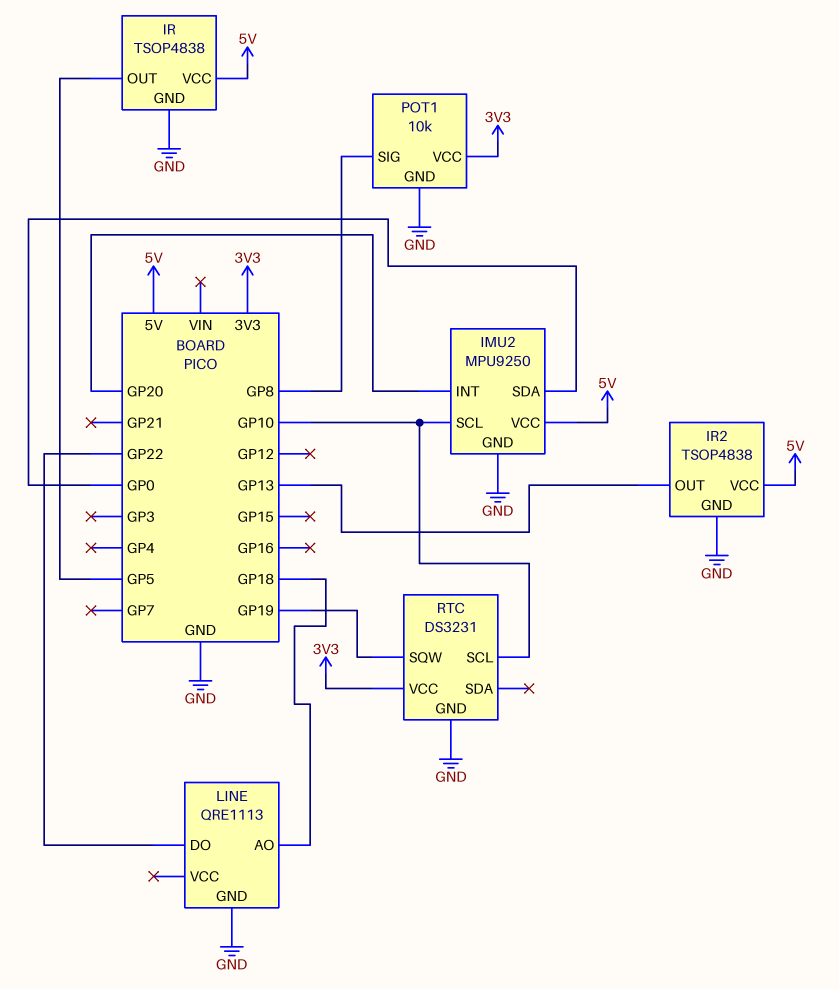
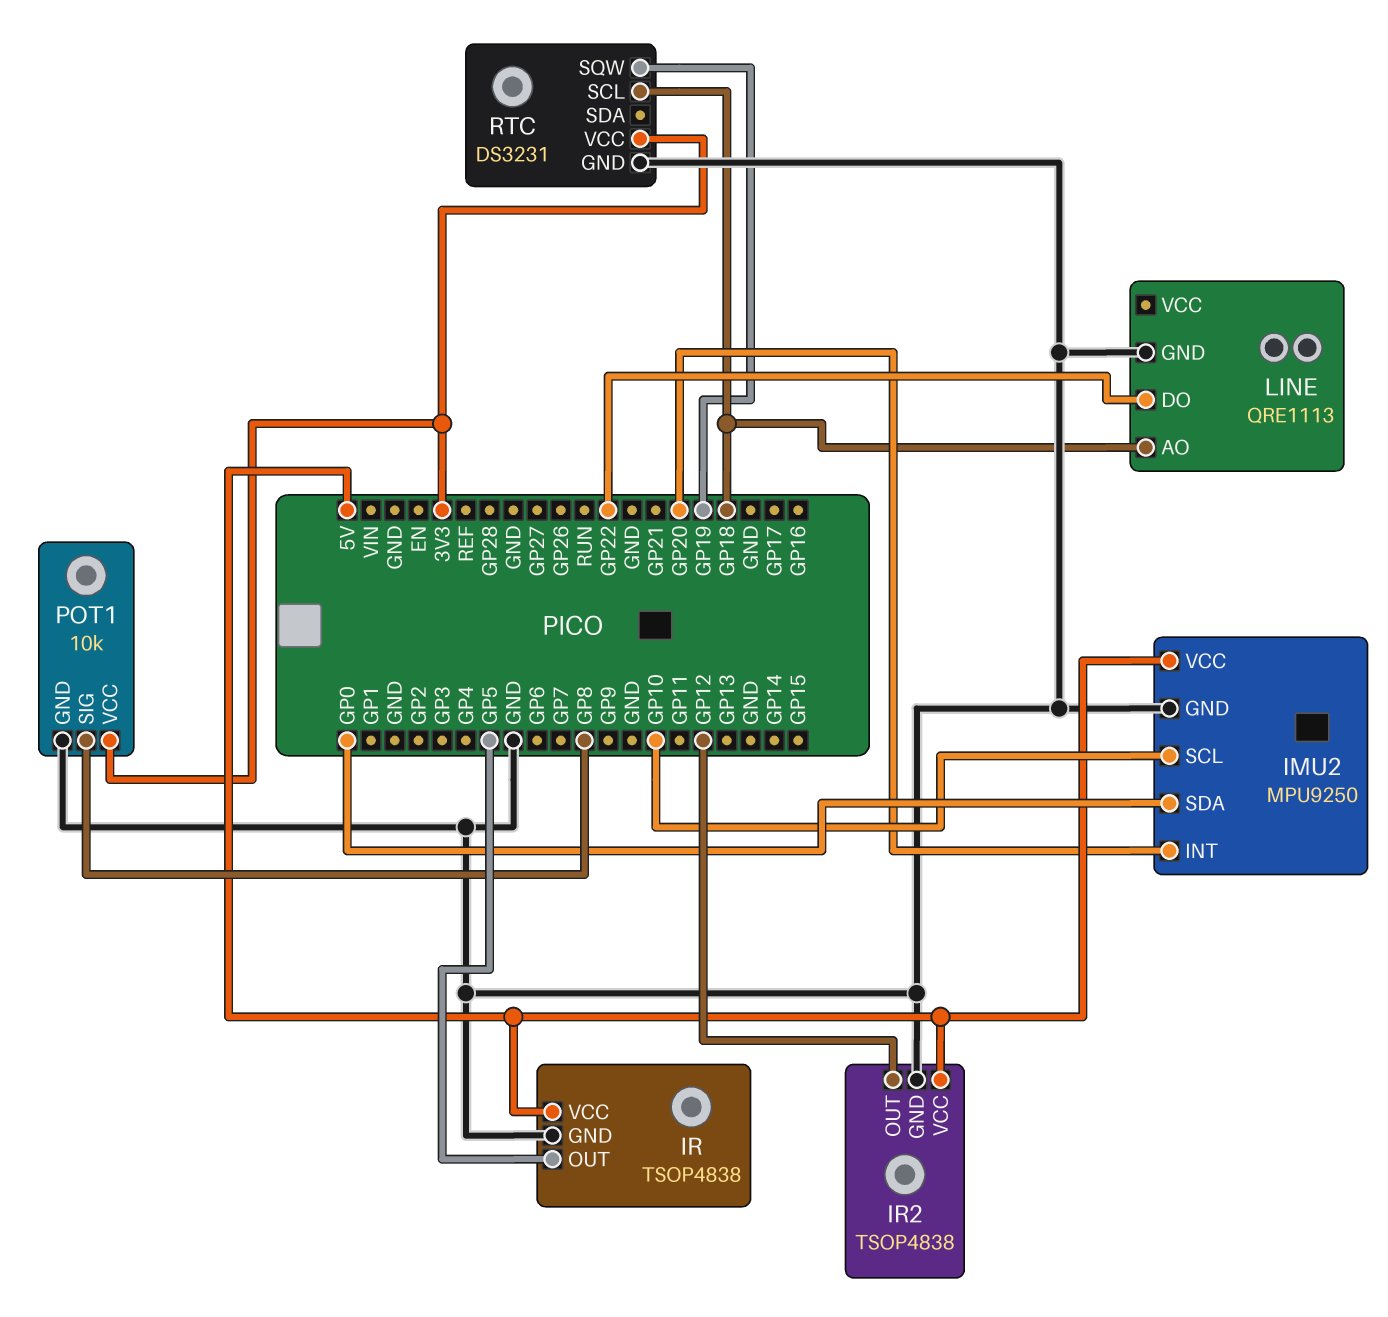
IR2 pin OUT: GP13 -> GP12
RTC pin SCL: GP10 -> GP18

